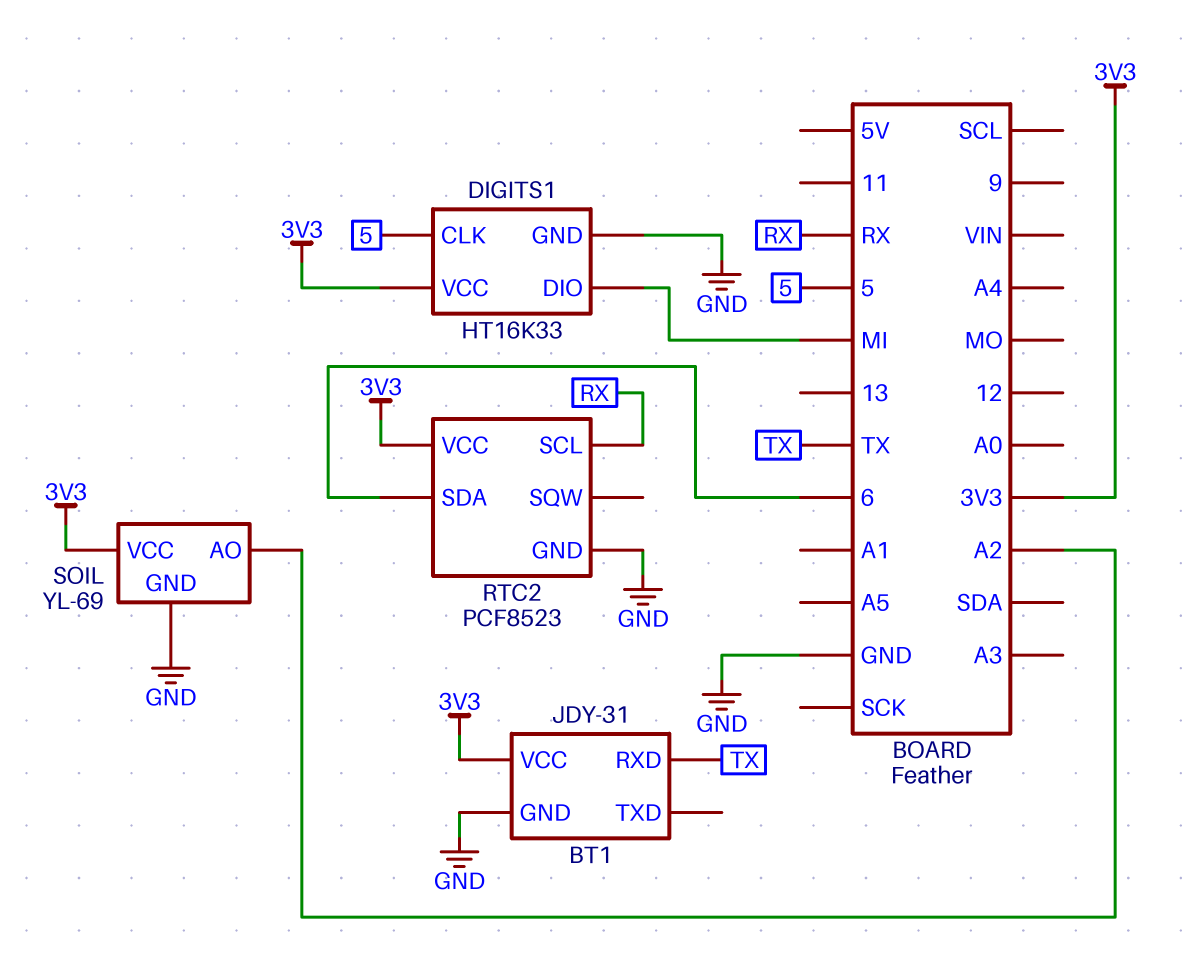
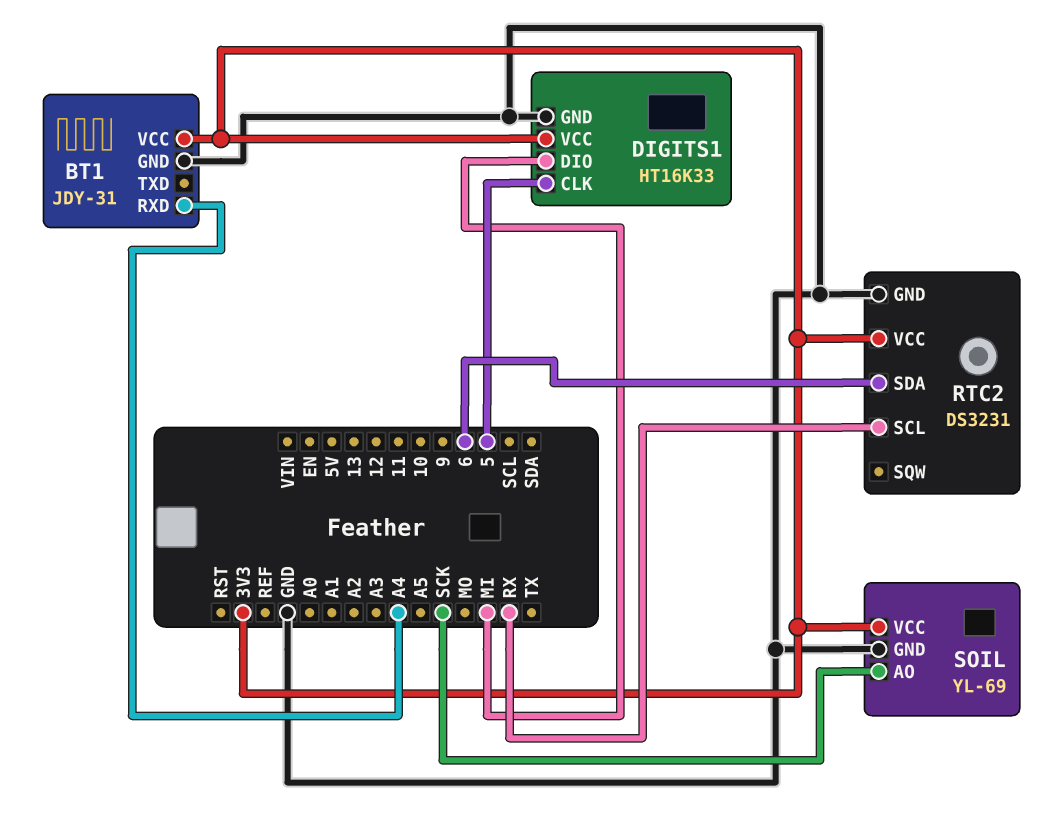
BT1 pin RXD: TX -> A4
RTC2: PCF8523 -> DS3231
SOIL pin AO: A2 -> SCK

